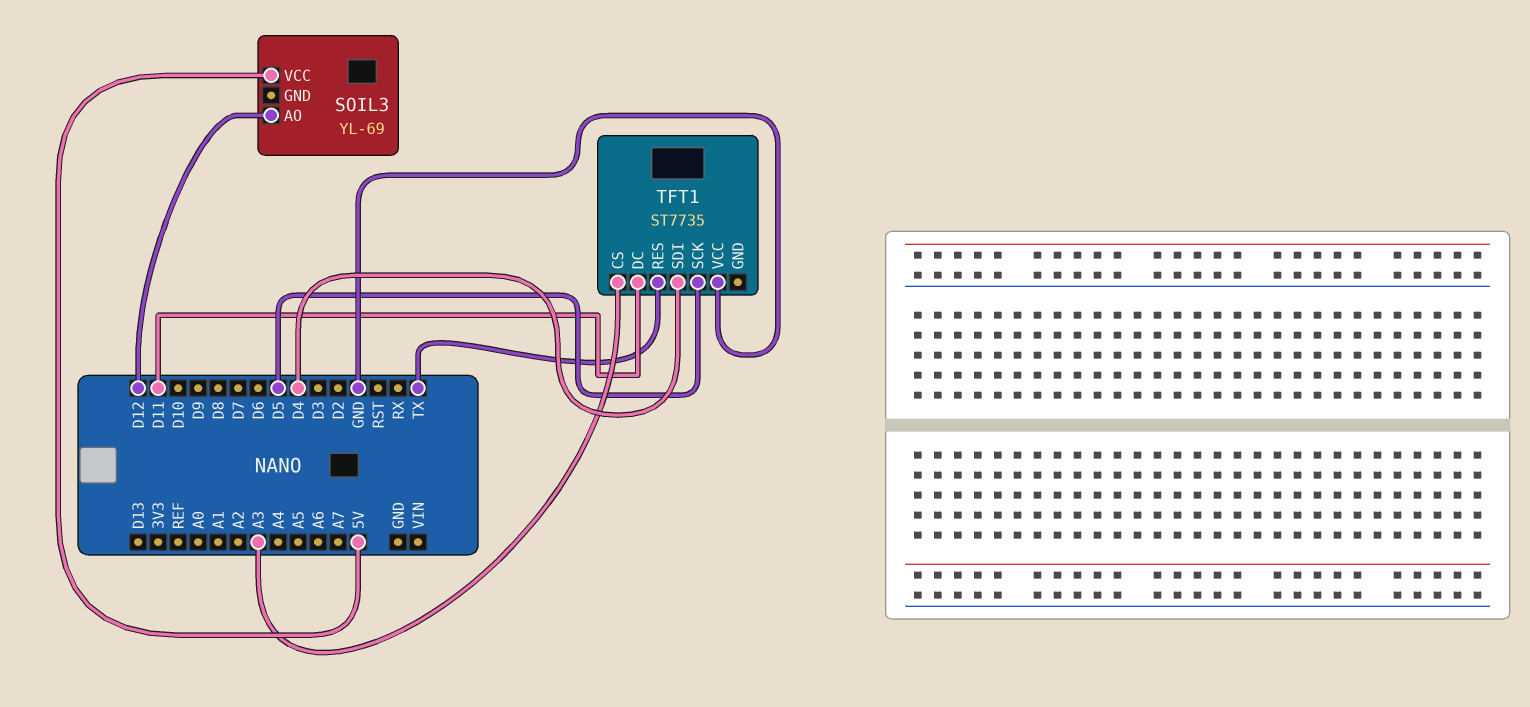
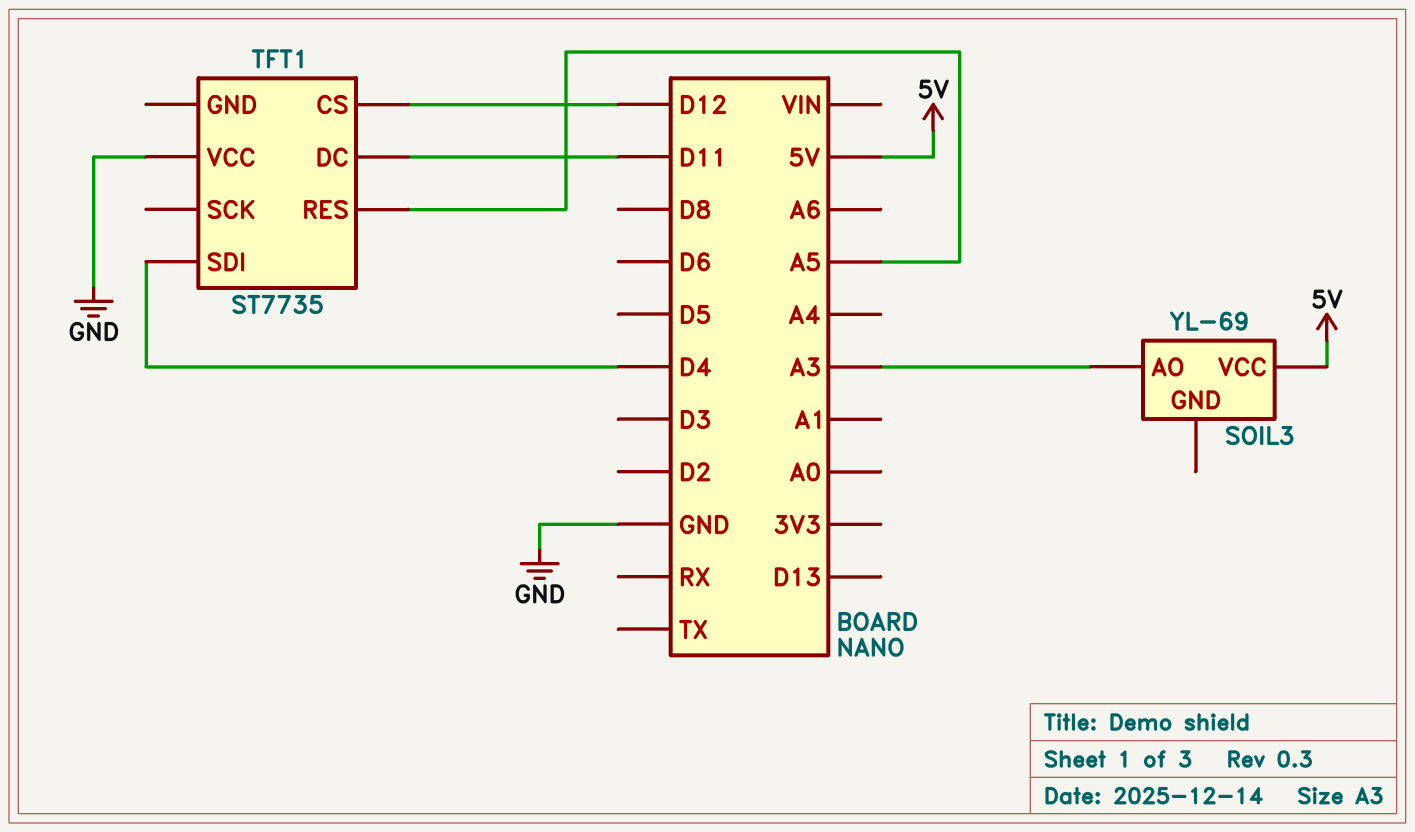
SOIL3 pin AO: D12 -> A3
TFT1 pin CS: A3 -> D12
TFT1 pin RES: TX -> A5
TFT1 pin SCK: D5 -> none

